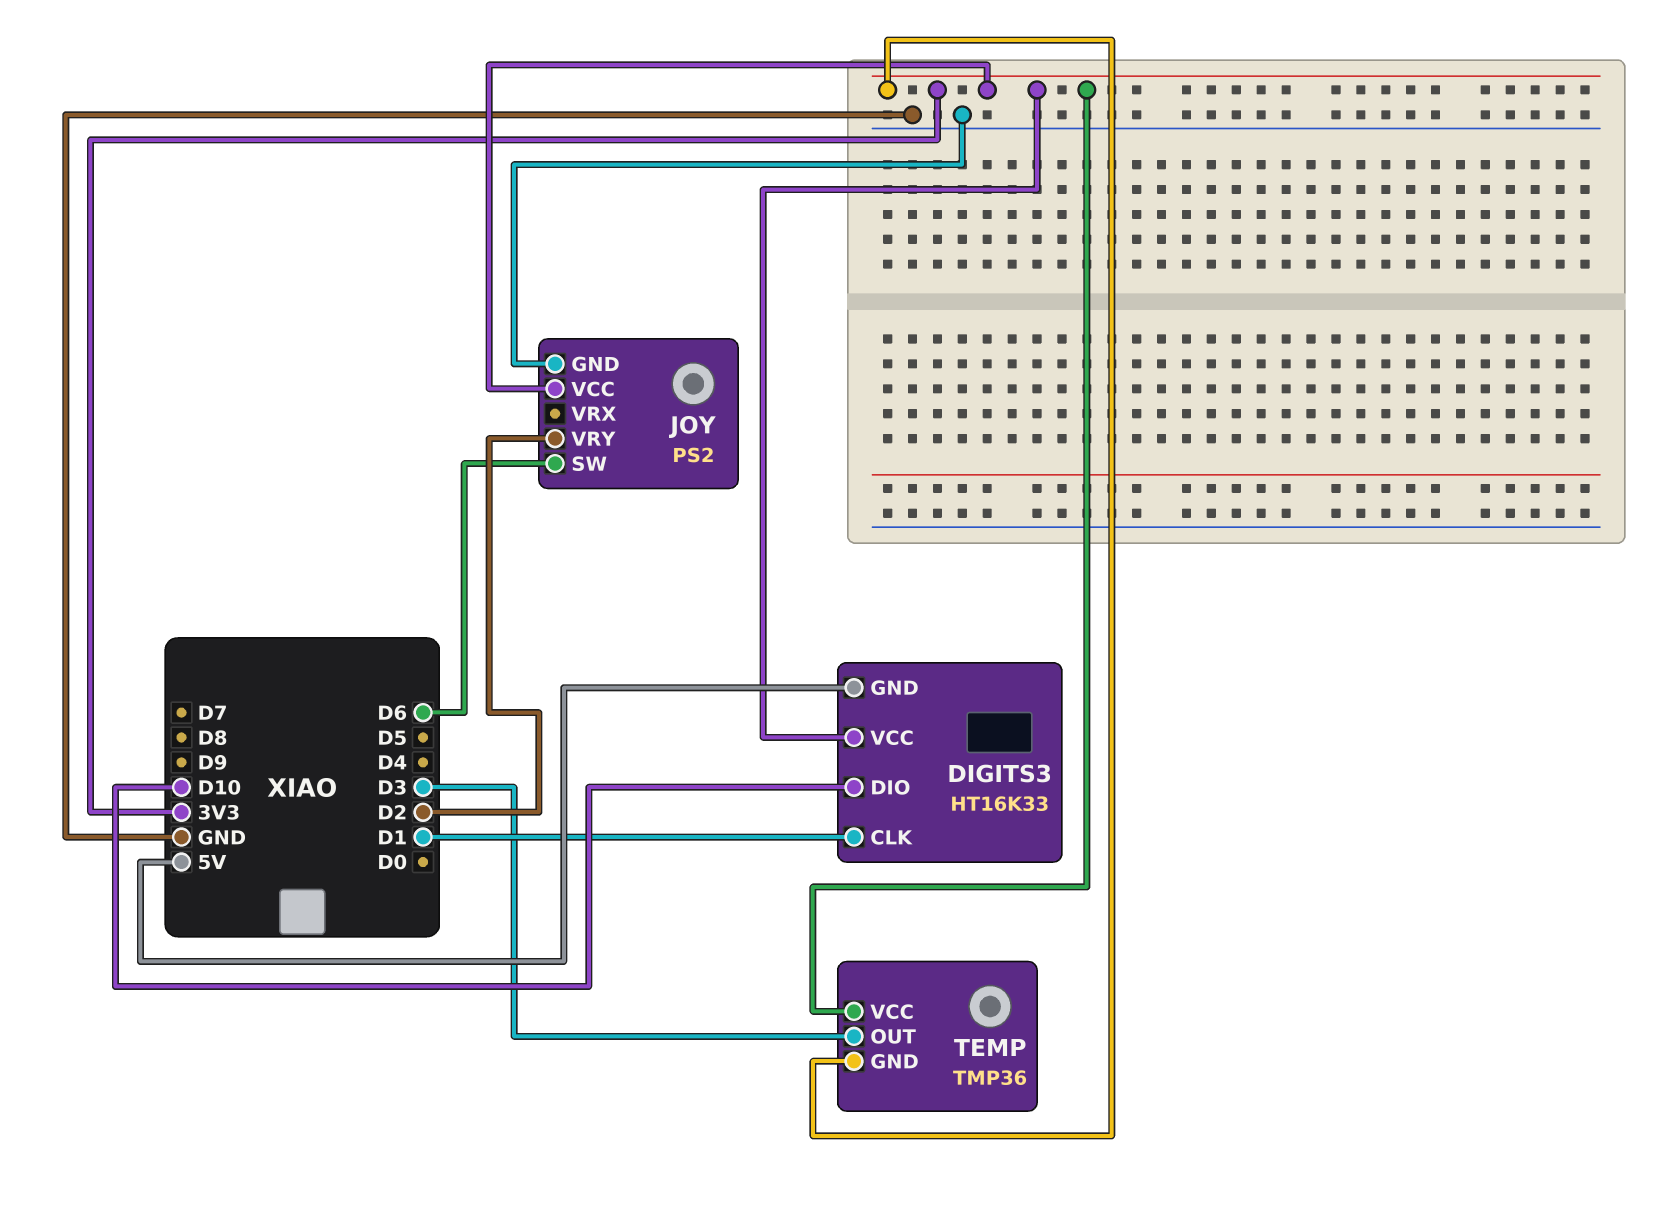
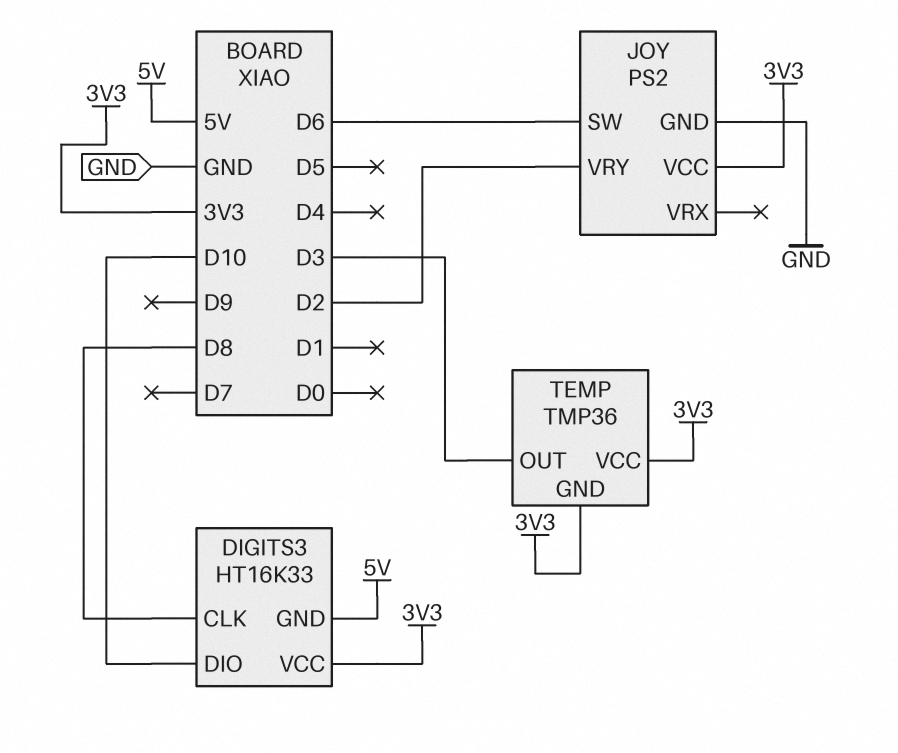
DIGITS3 pin CLK: D1 -> D8

